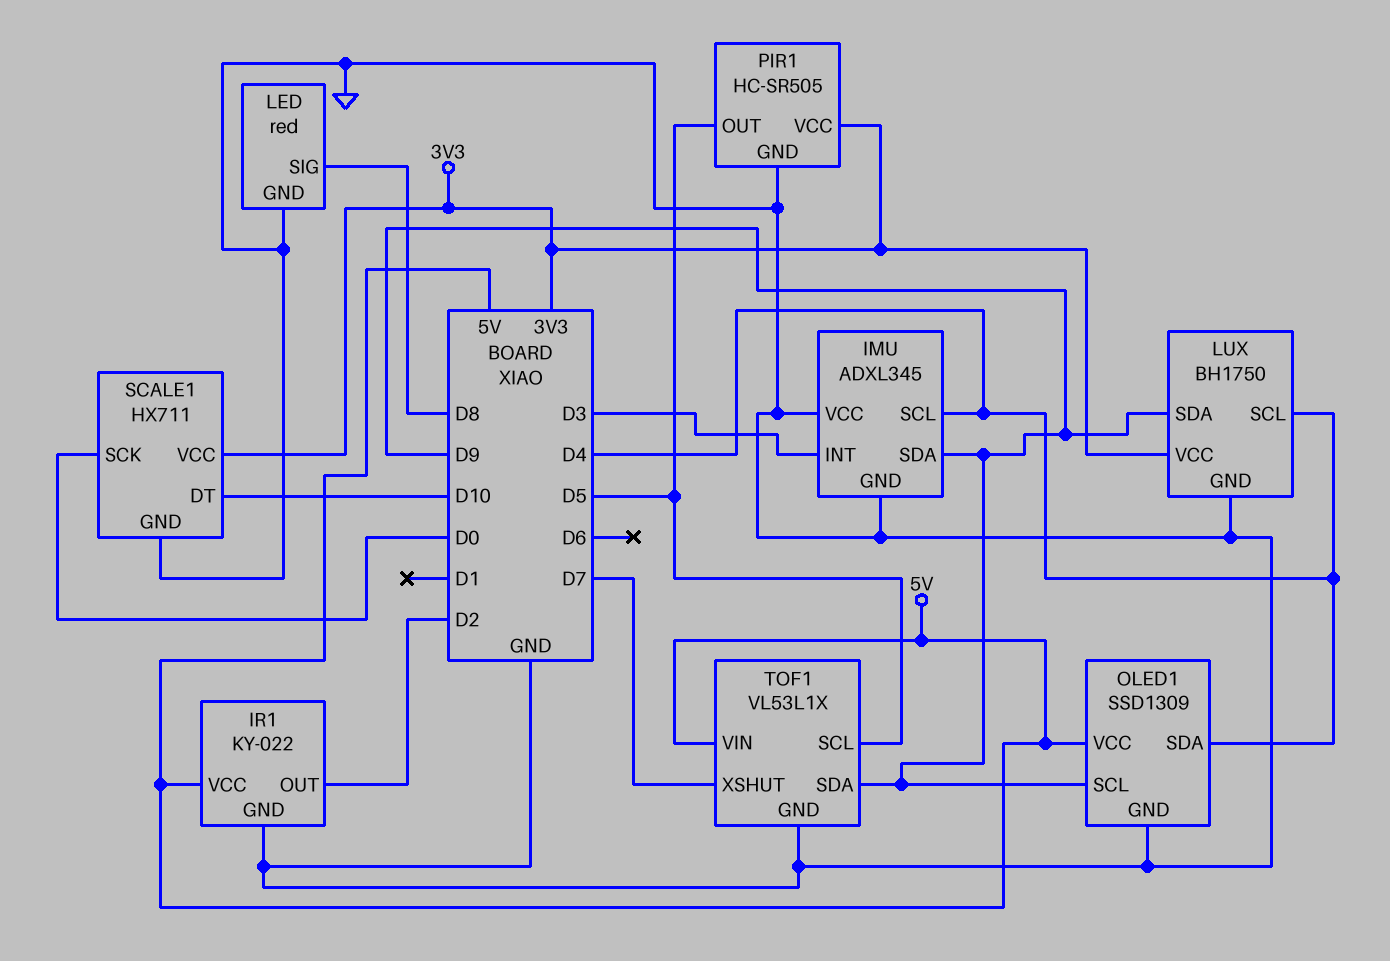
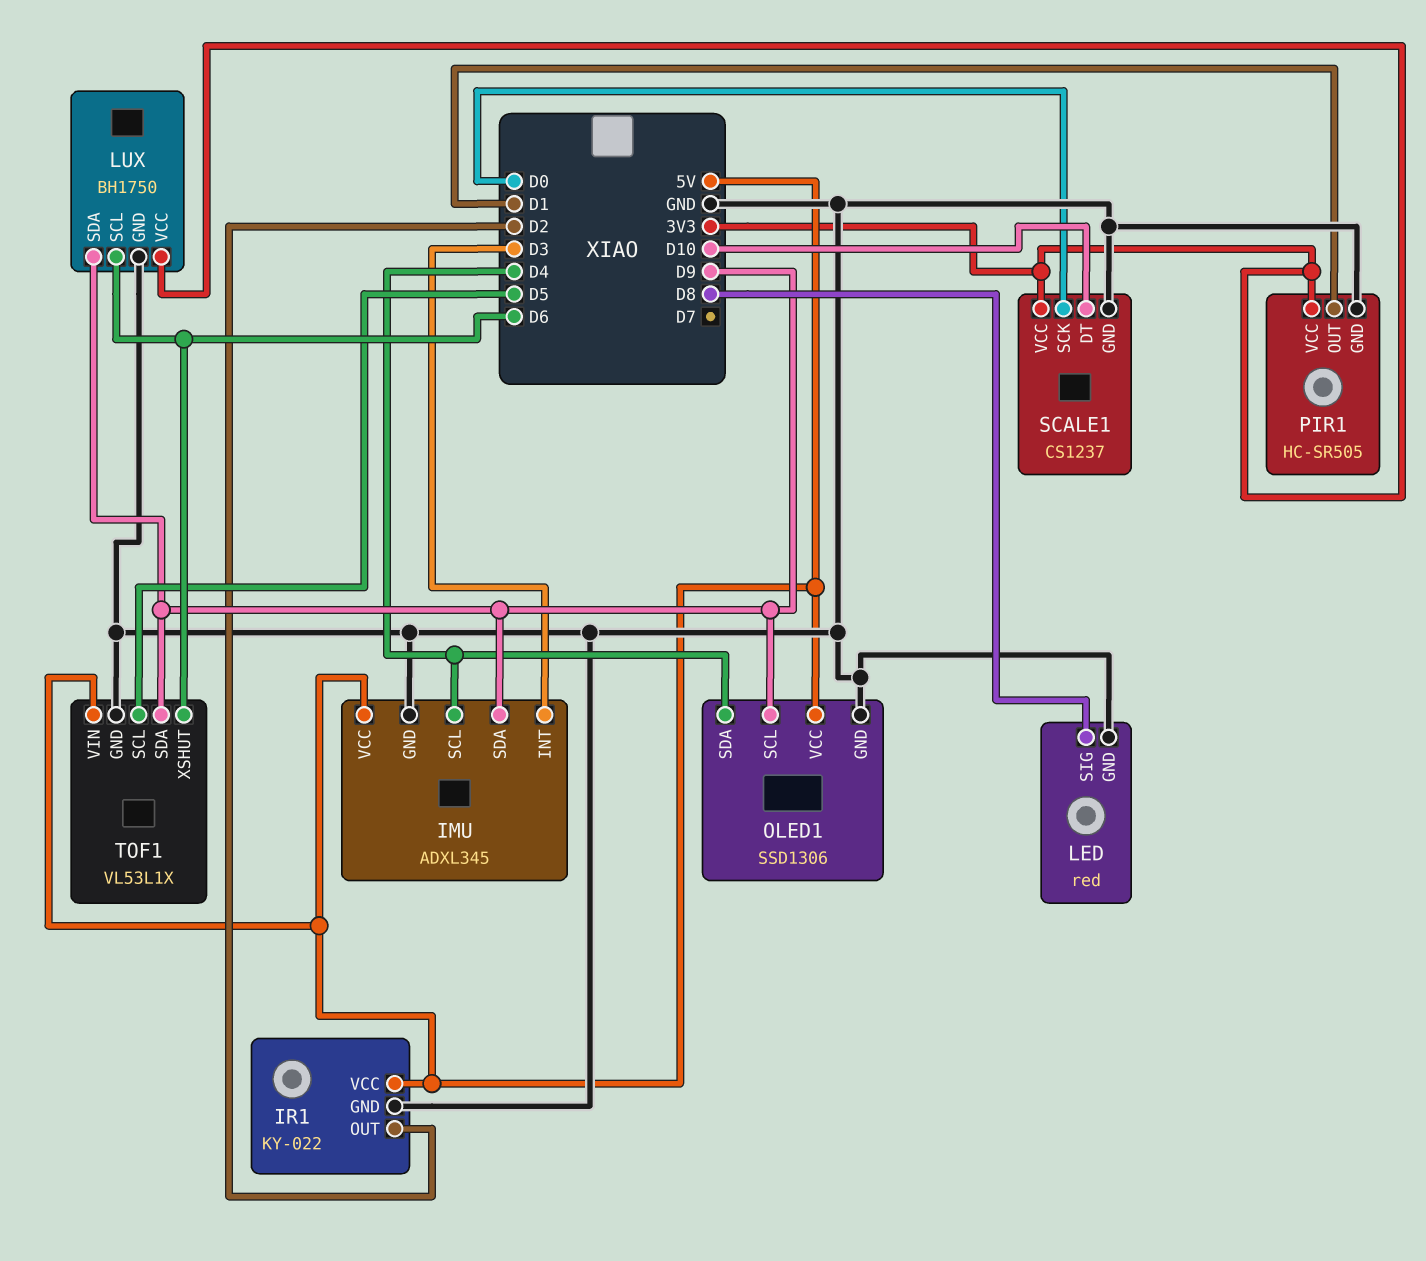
IMU pin VCC: GND -> 5V
LUX pin SCL: D4 -> D6
OLED1: SSD1309 -> SSD1306
PIR1 pin OUT: D5 -> D1
SCALE1: HX711 -> CS1237
TOF1 pin XSHUT: D7 -> D6

